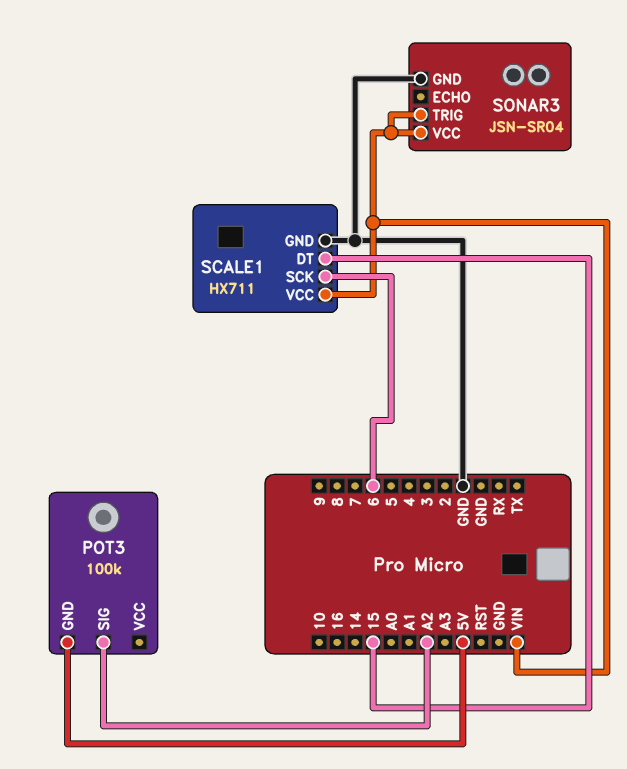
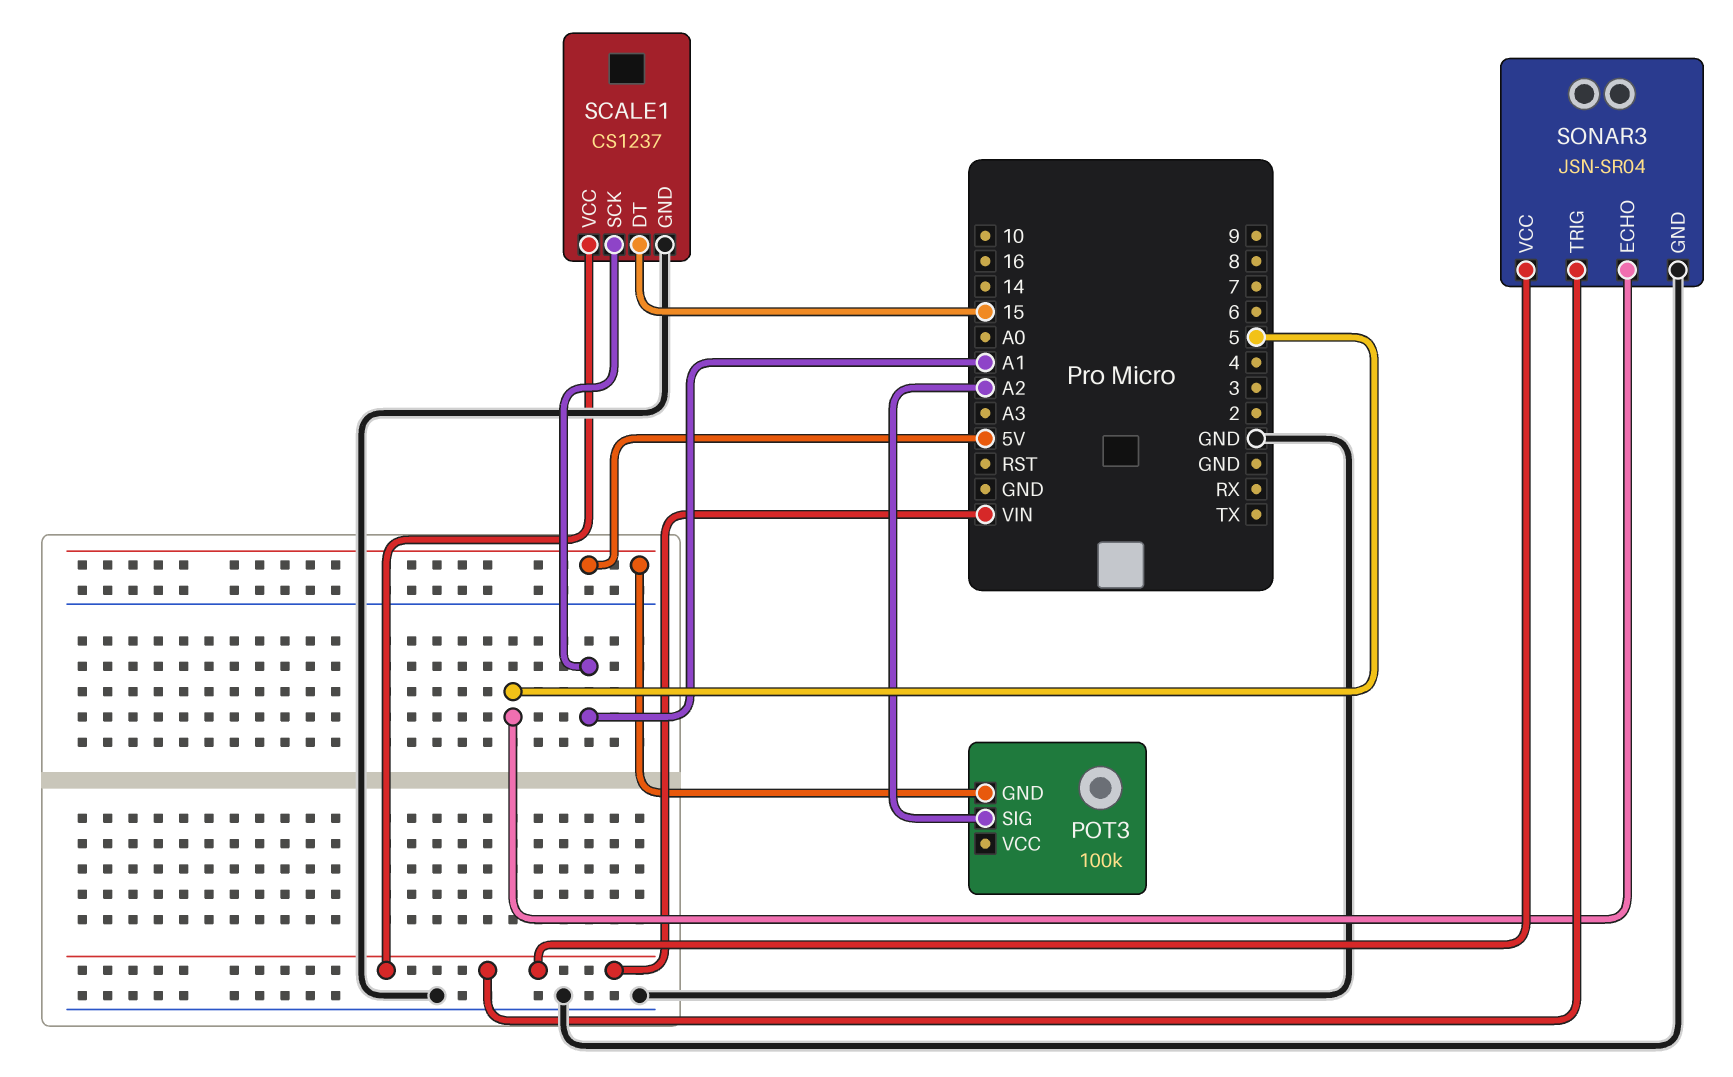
SCALE1: HX711 -> CS1237
SCALE1 pin SCK: 6 -> A1
SONAR3 pin ECHO: none -> 5

